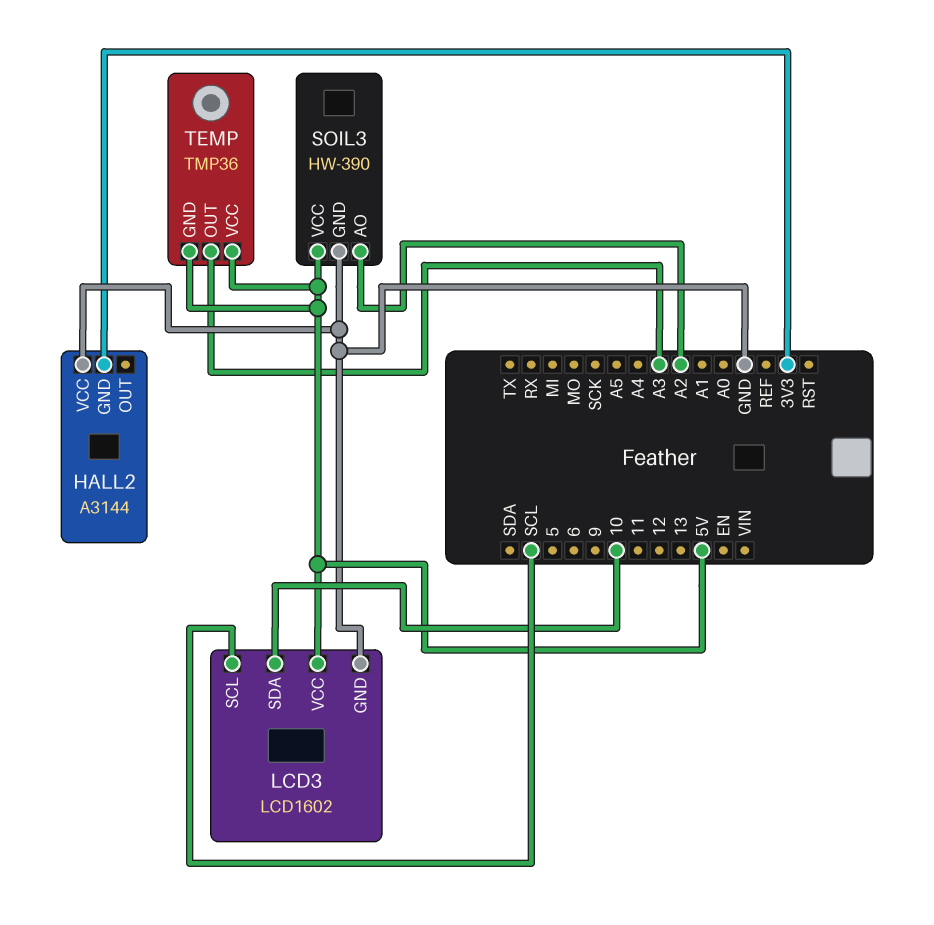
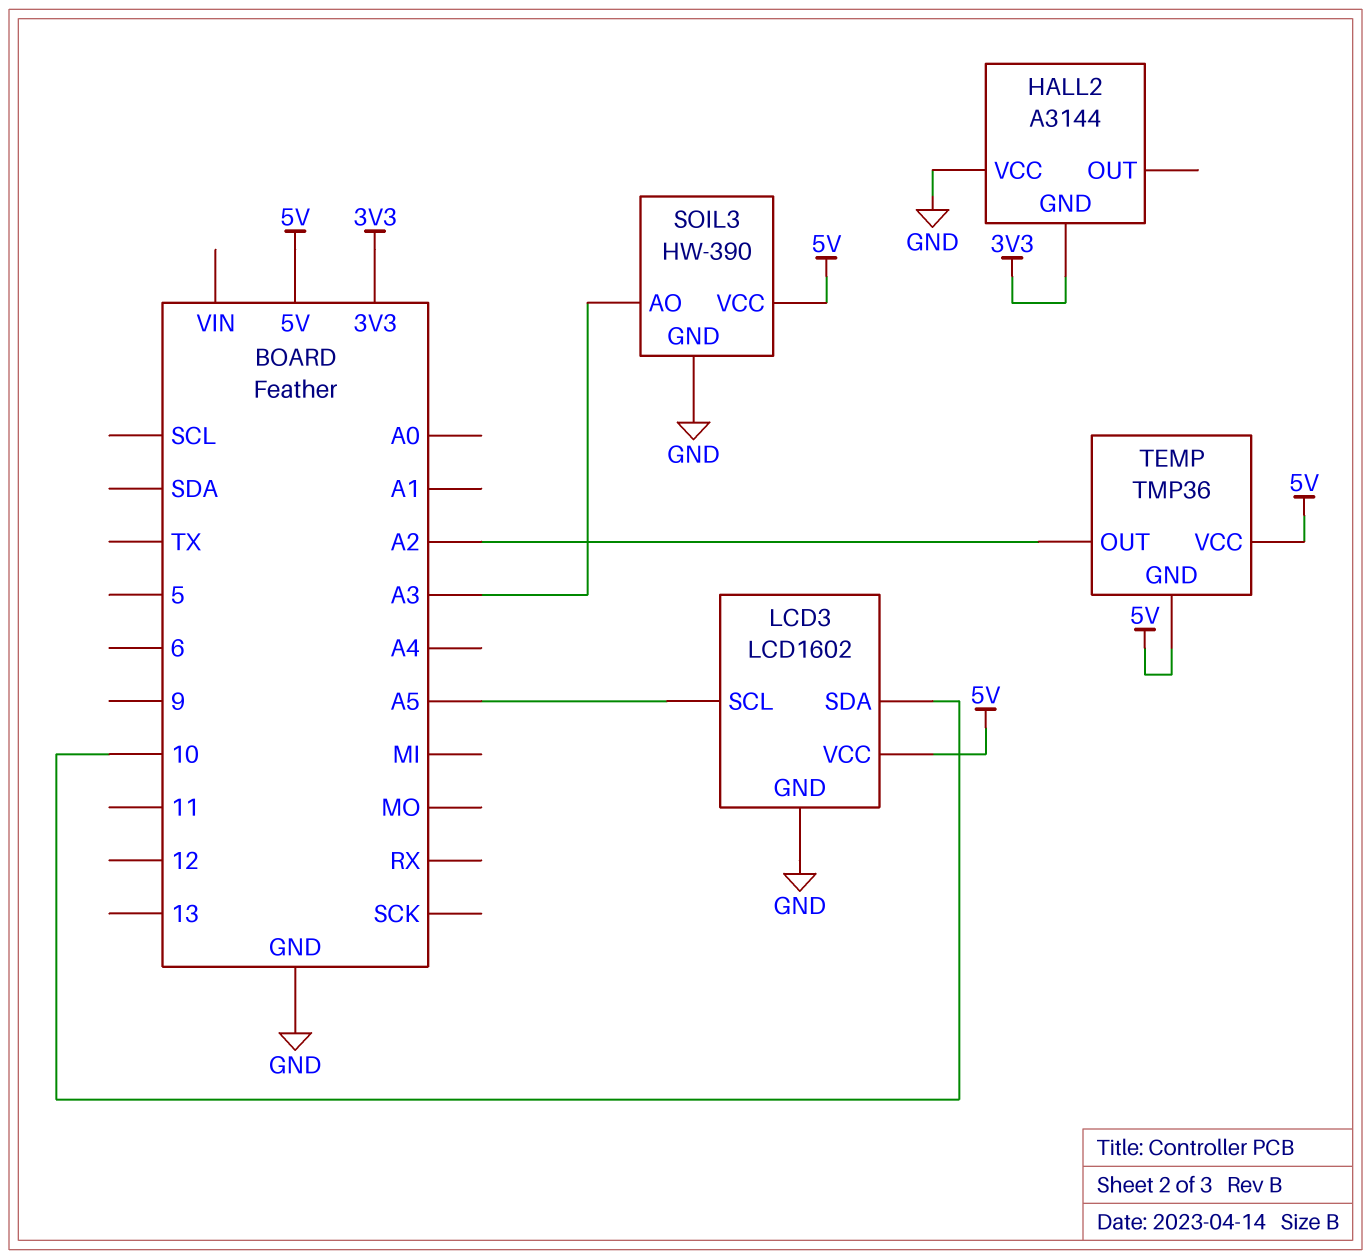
LCD3 pin SCL: SCL -> A5
SOIL3 pin AO: A2 -> A3
TEMP pin OUT: A3 -> A2

